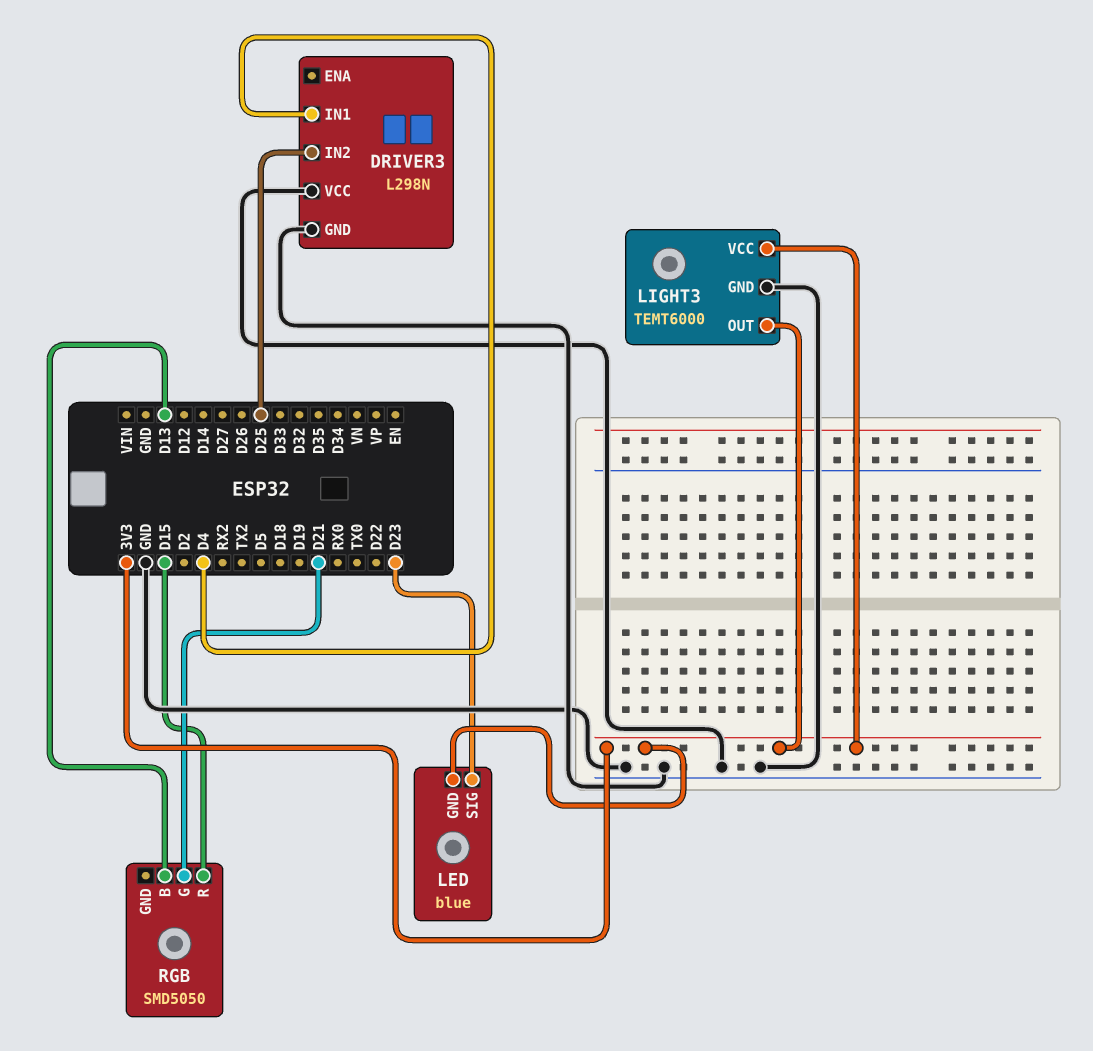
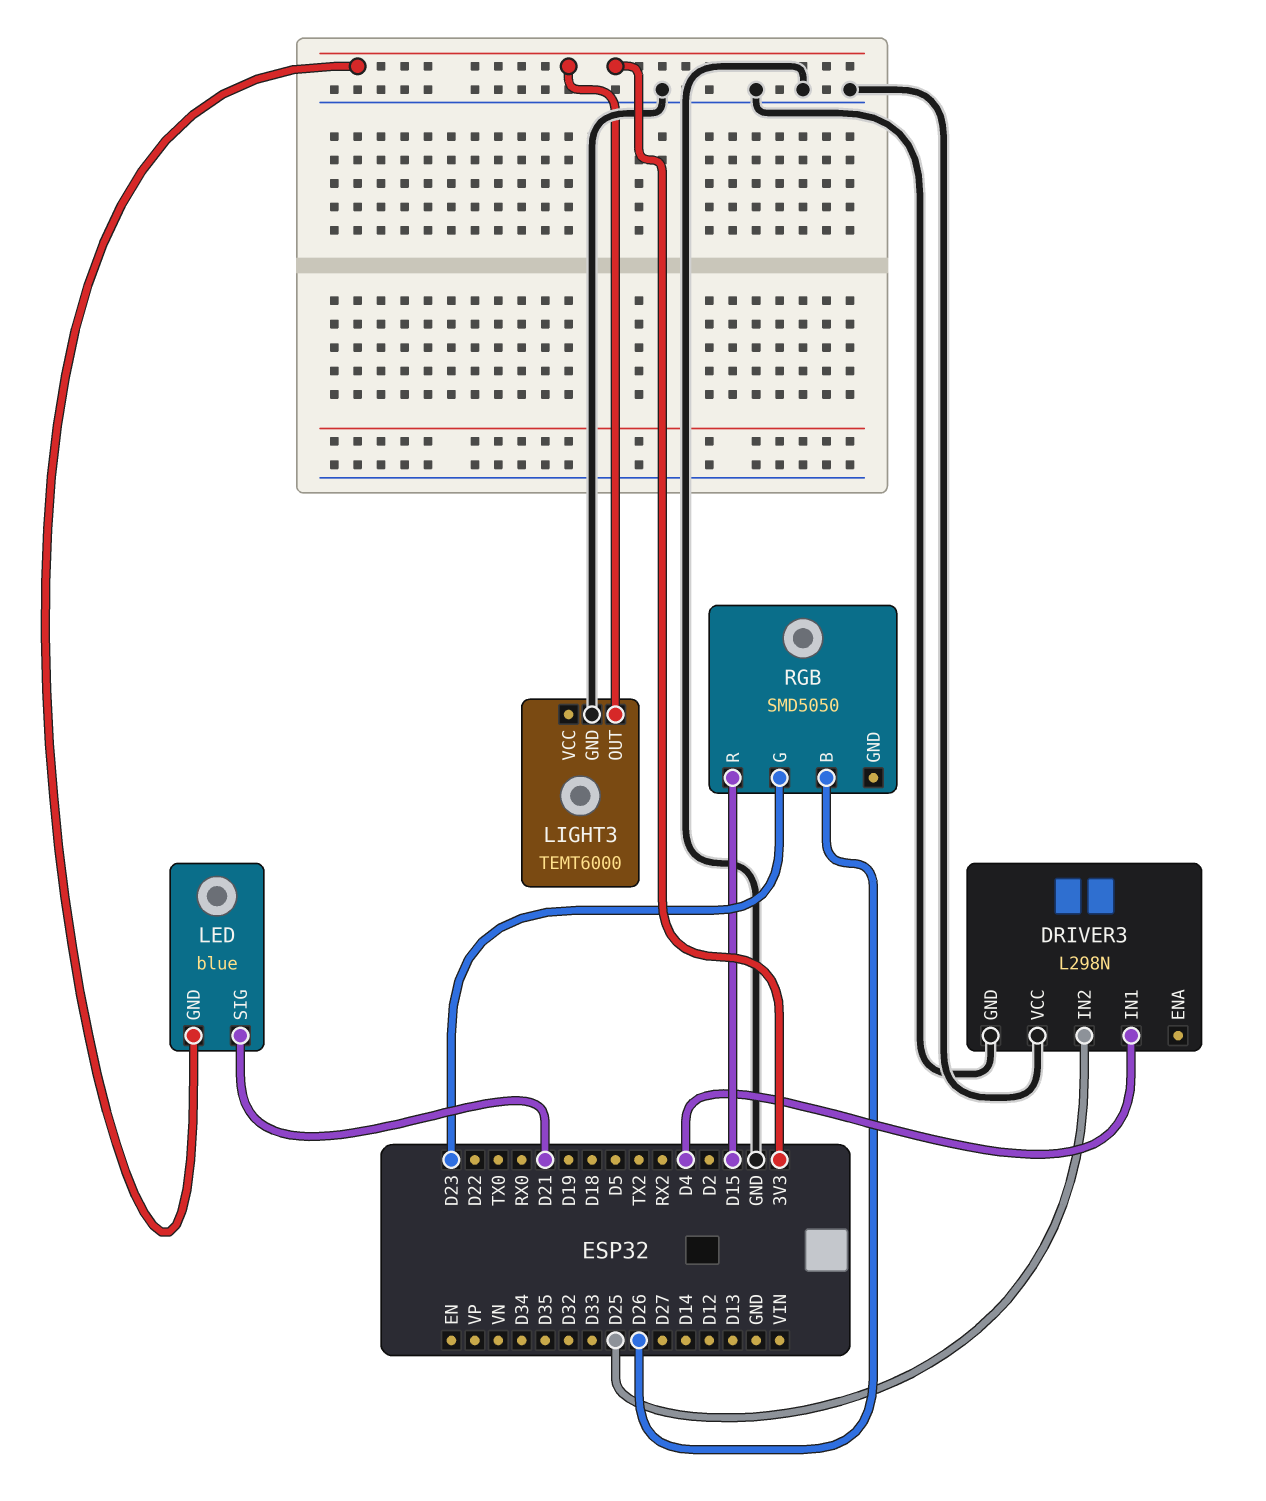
LED pin SIG: D23 -> D21
LIGHT3 pin VCC: 3V3 -> none
RGB pin B: D13 -> D26
RGB pin G: D21 -> D23

